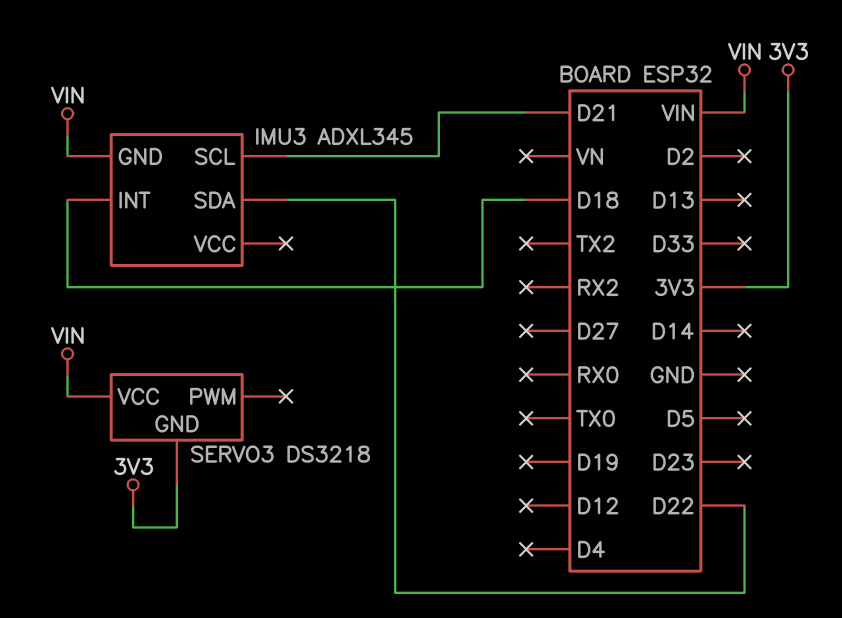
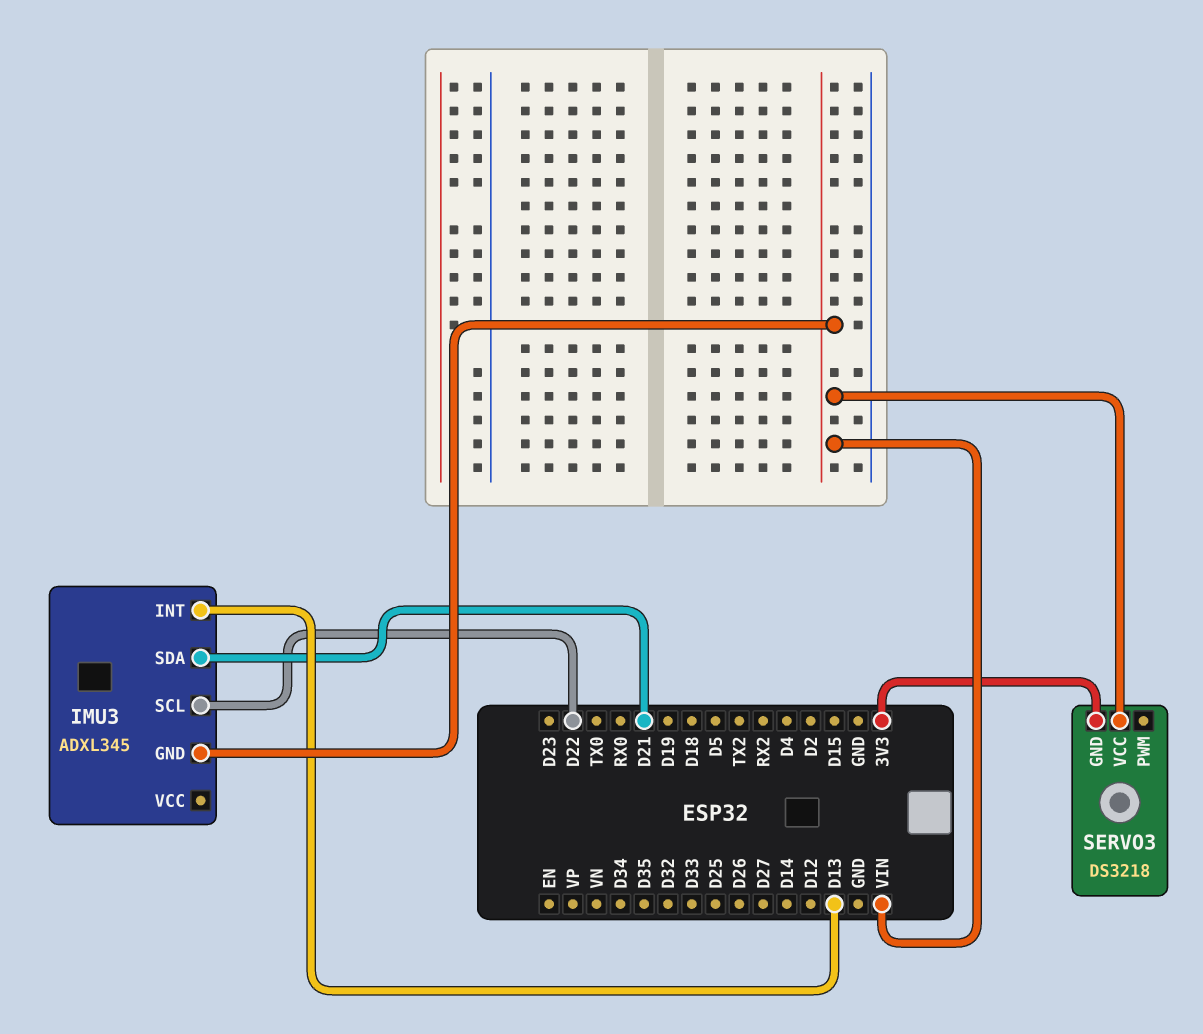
IMU3 pin INT: D18 -> D13
IMU3 pin SCL: D21 -> D22
IMU3 pin SDA: D22 -> D21

